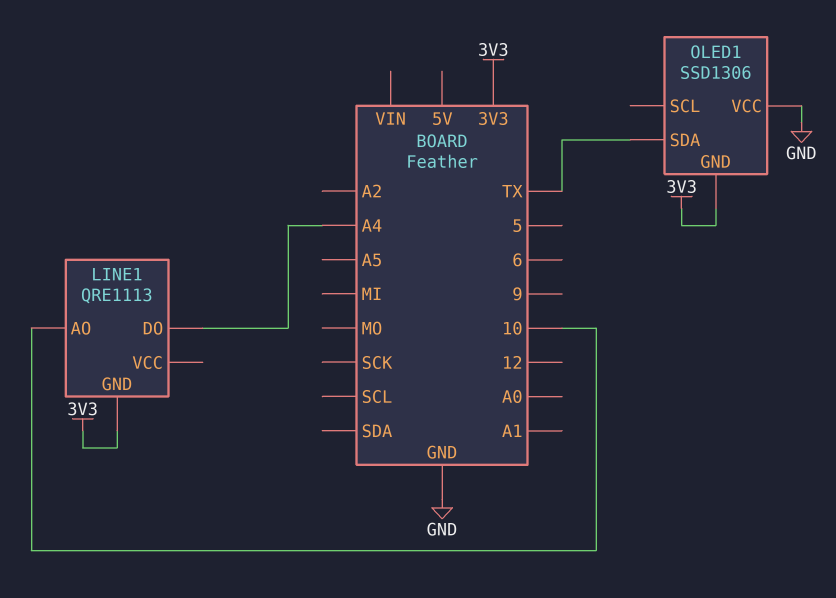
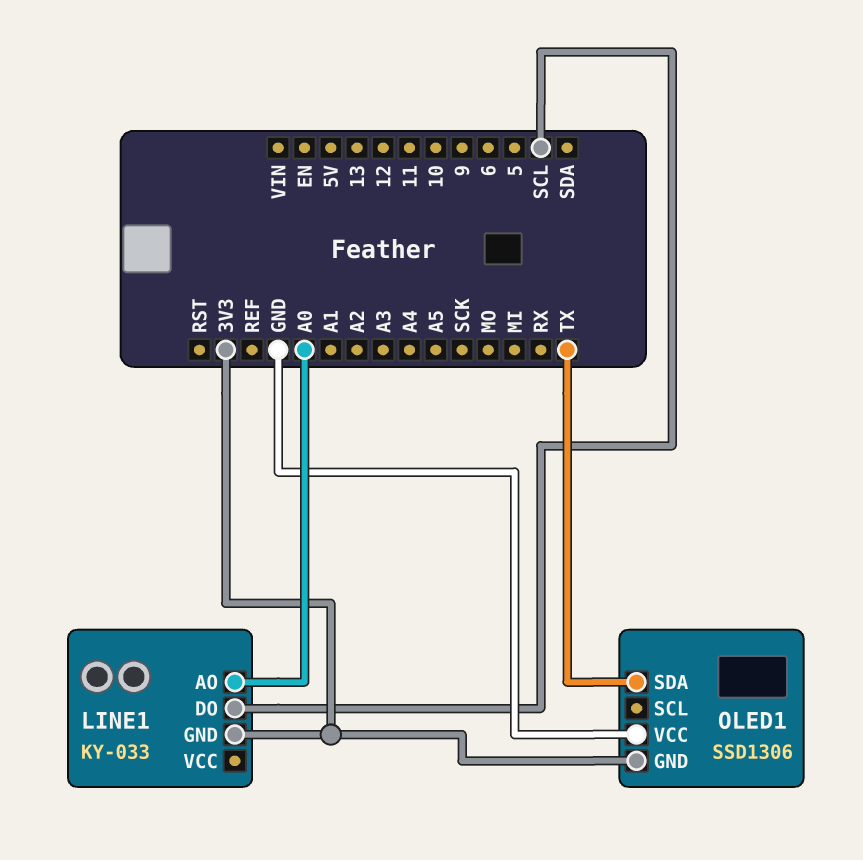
LINE1: QRE1113 -> KY-033
LINE1 pin AO: 10 -> A0
LINE1 pin DO: A4 -> SCL

